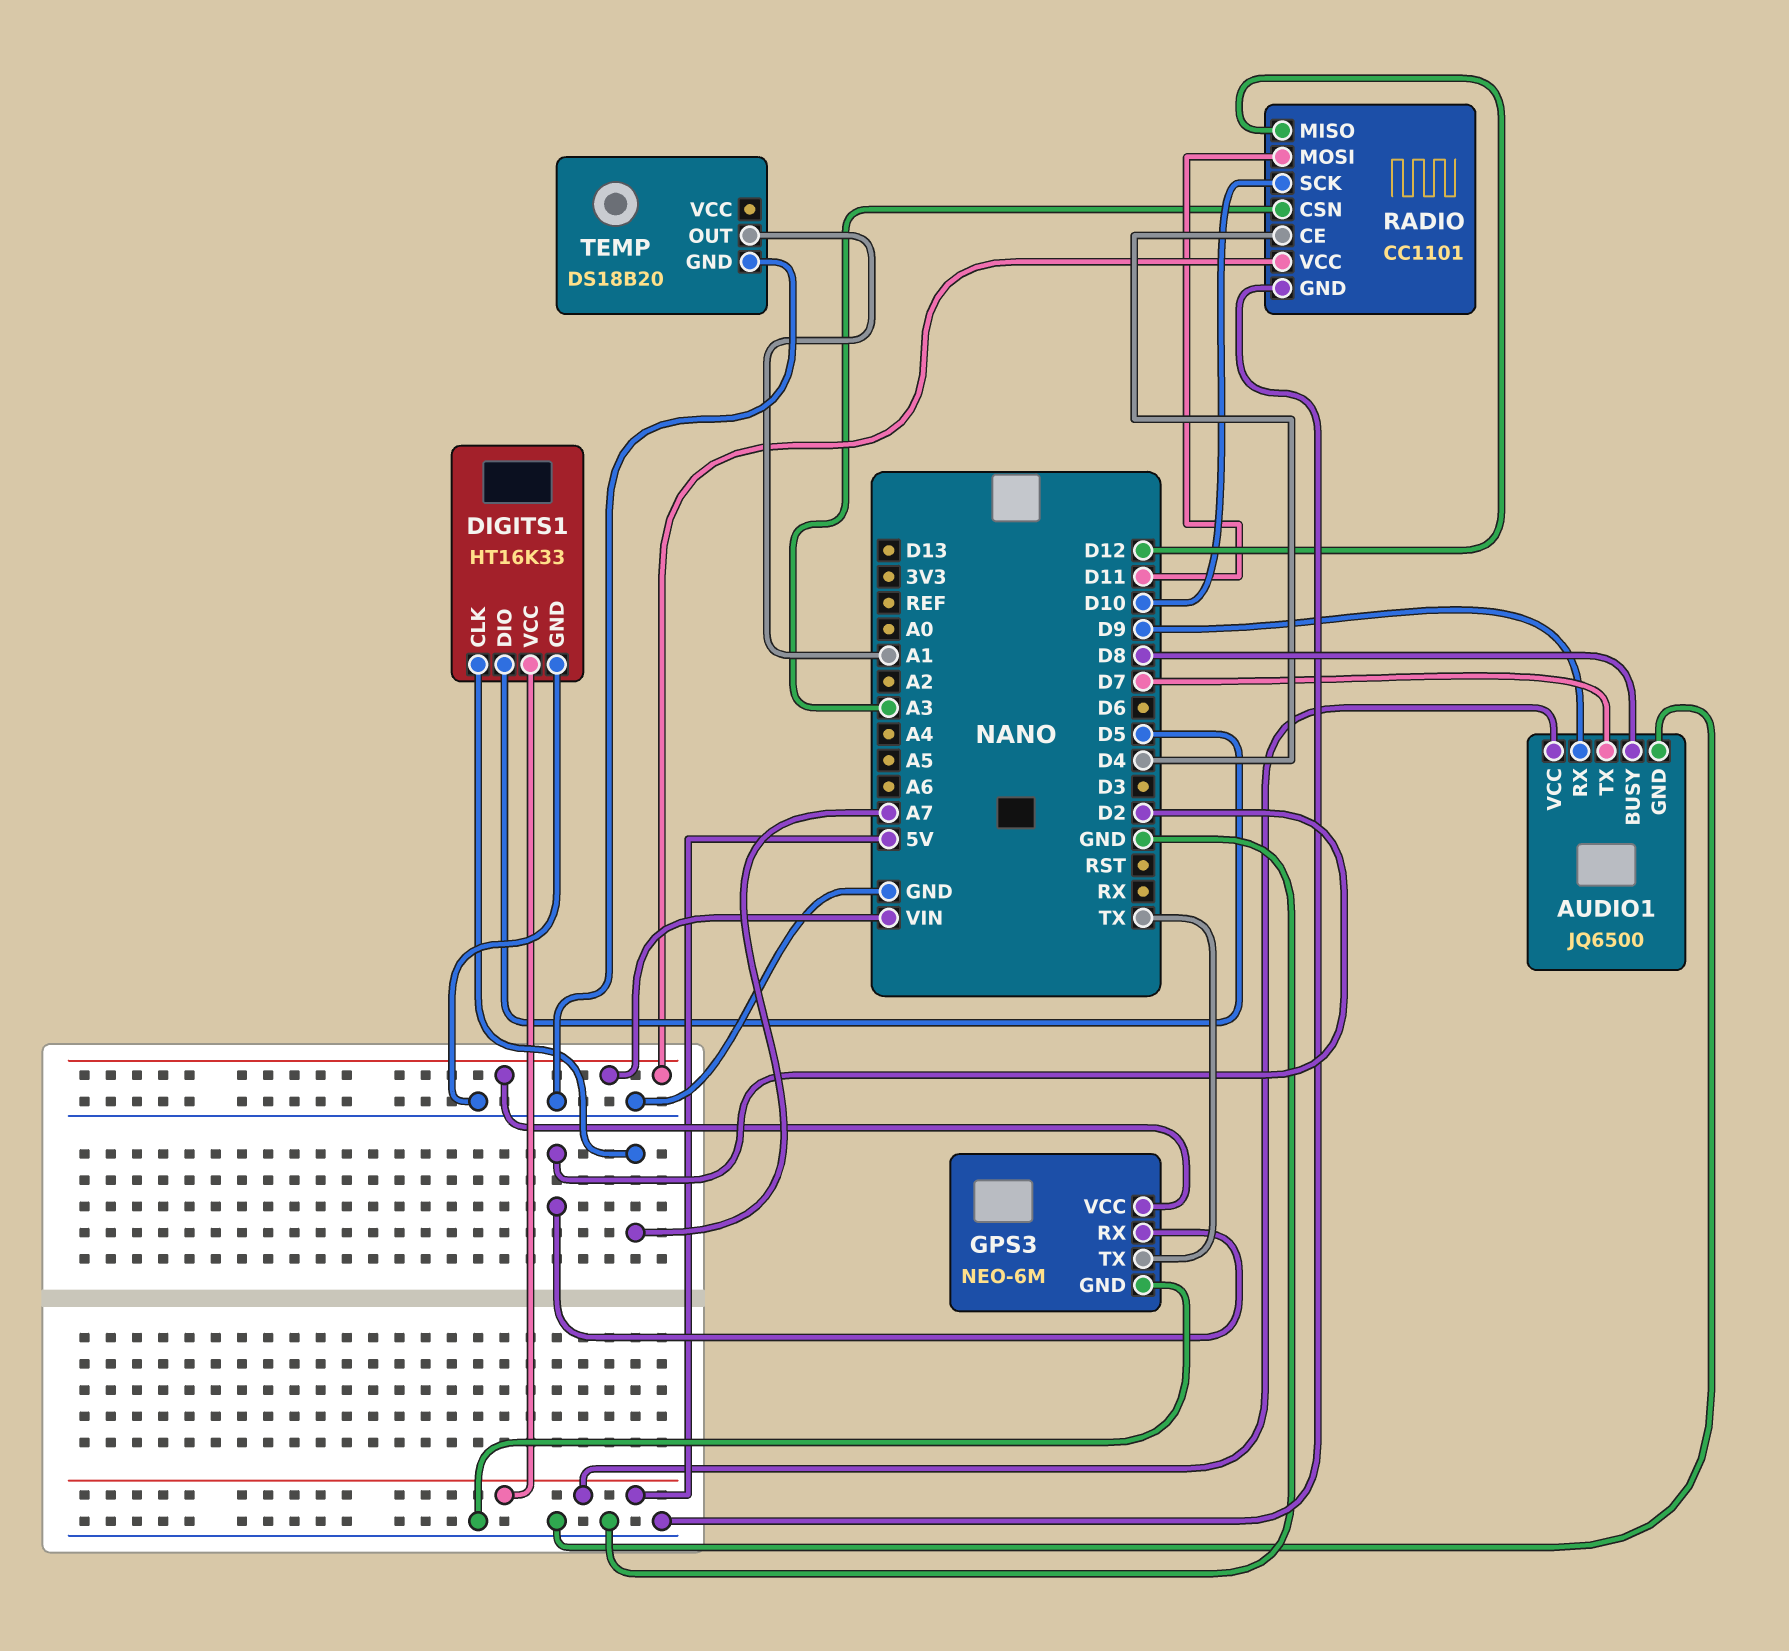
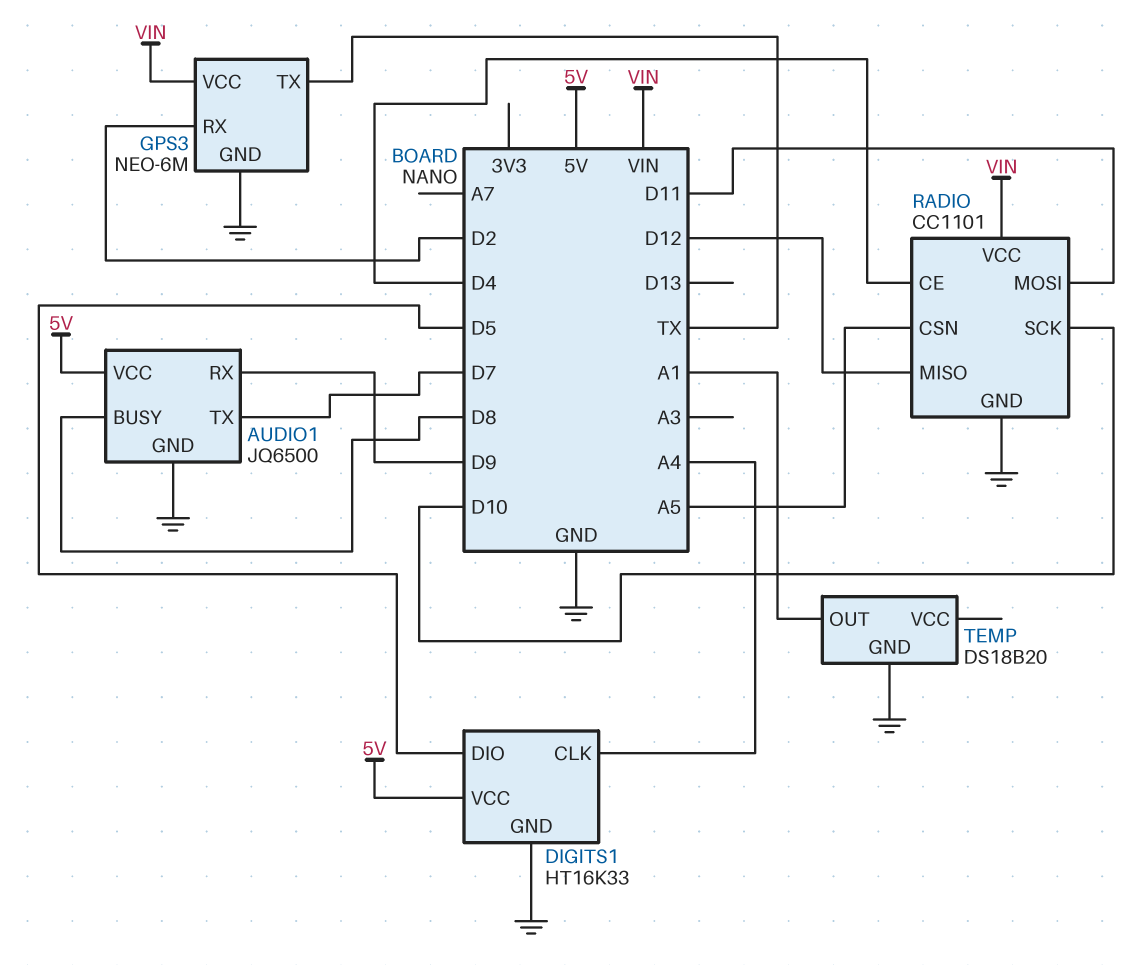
DIGITS1 pin CLK: A7 -> A4
RADIO pin CSN: A3 -> A5

